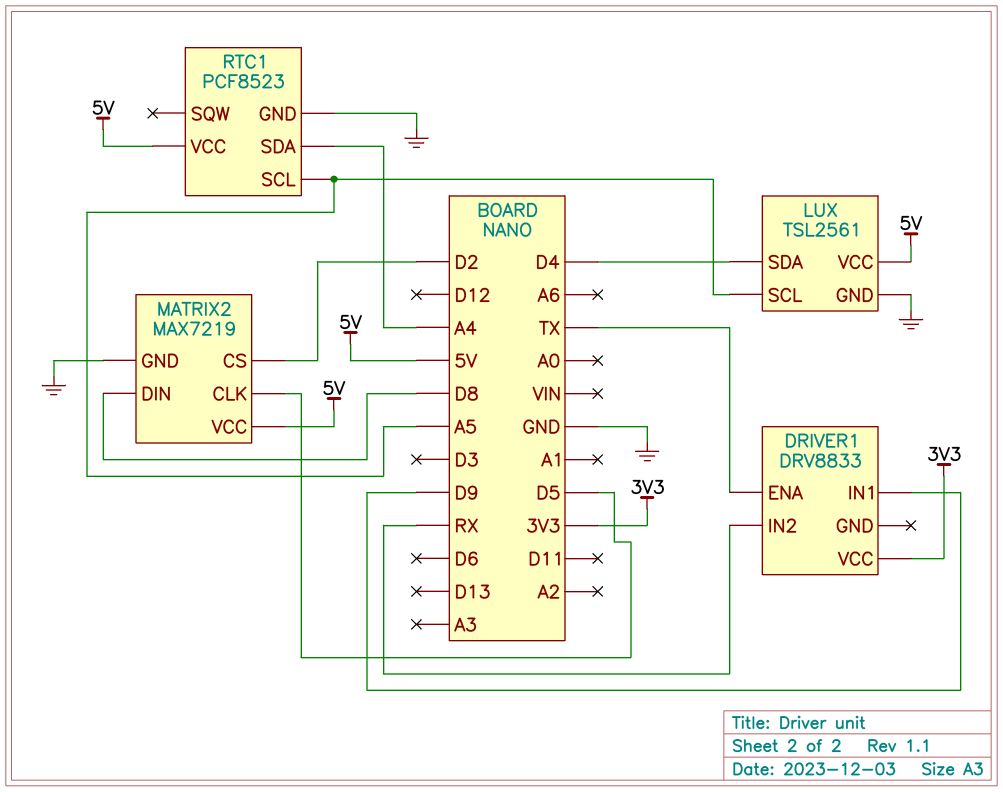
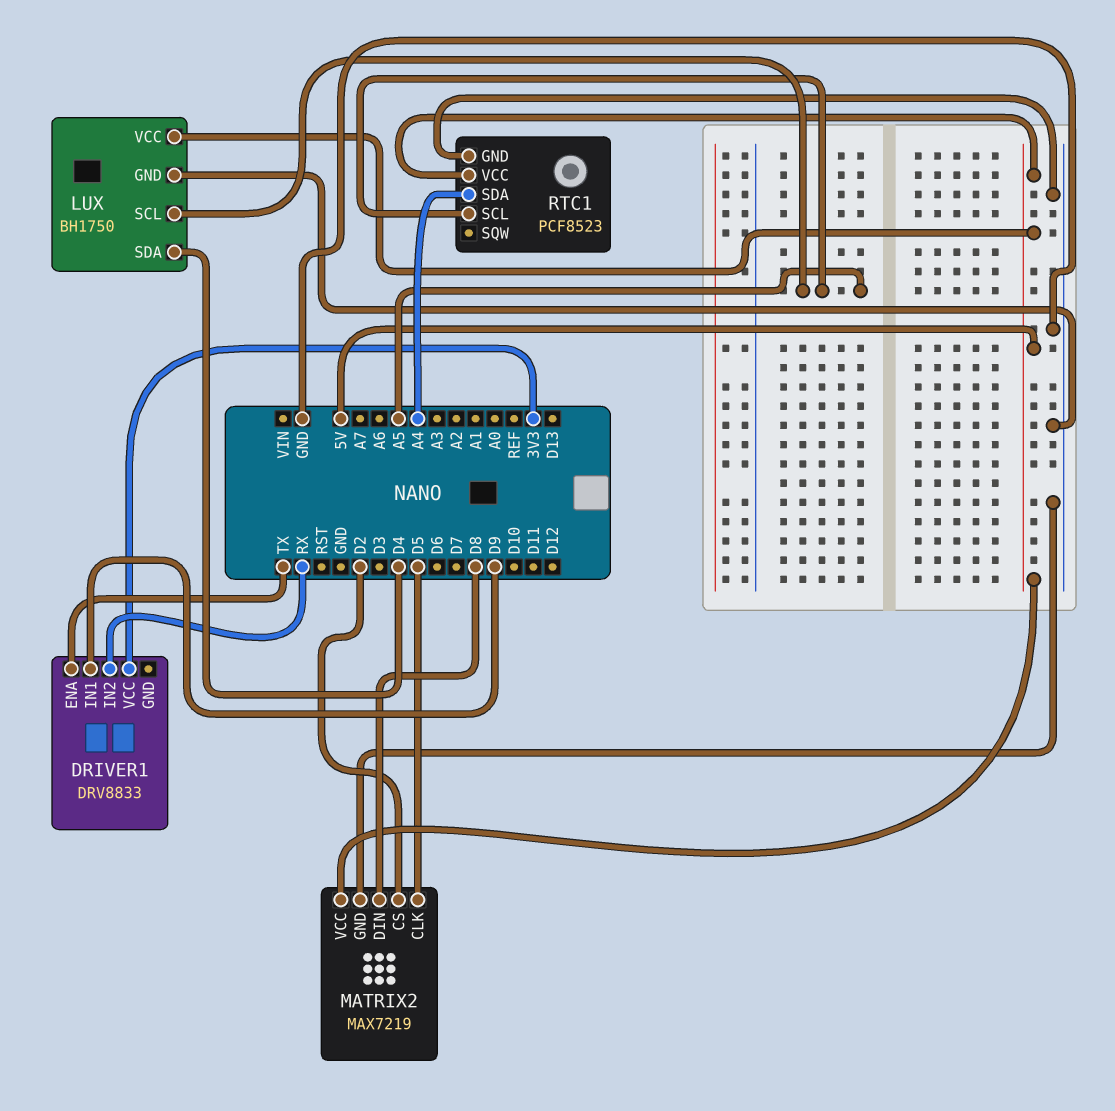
LUX: TSL2561 -> BH1750

